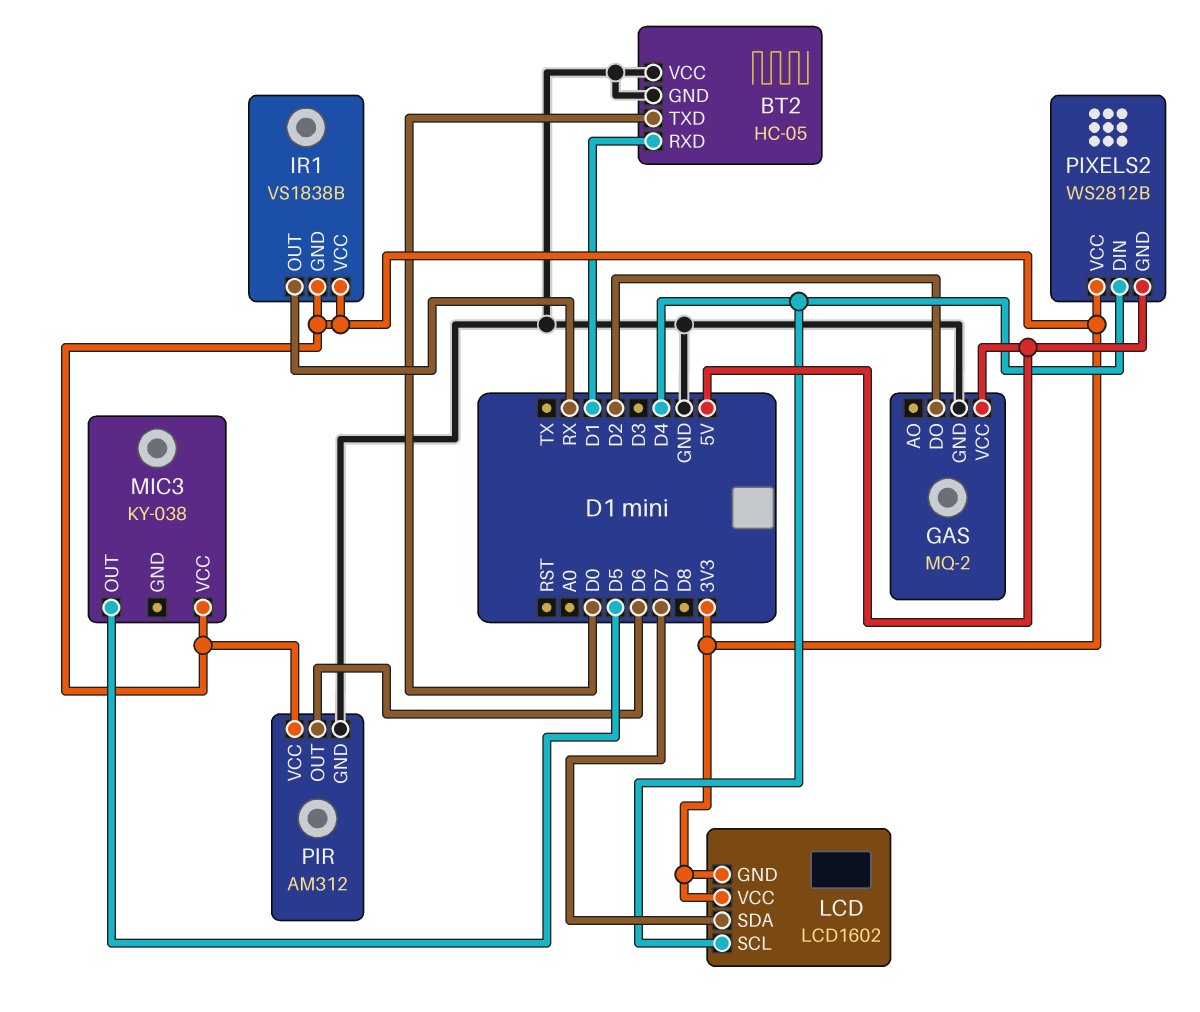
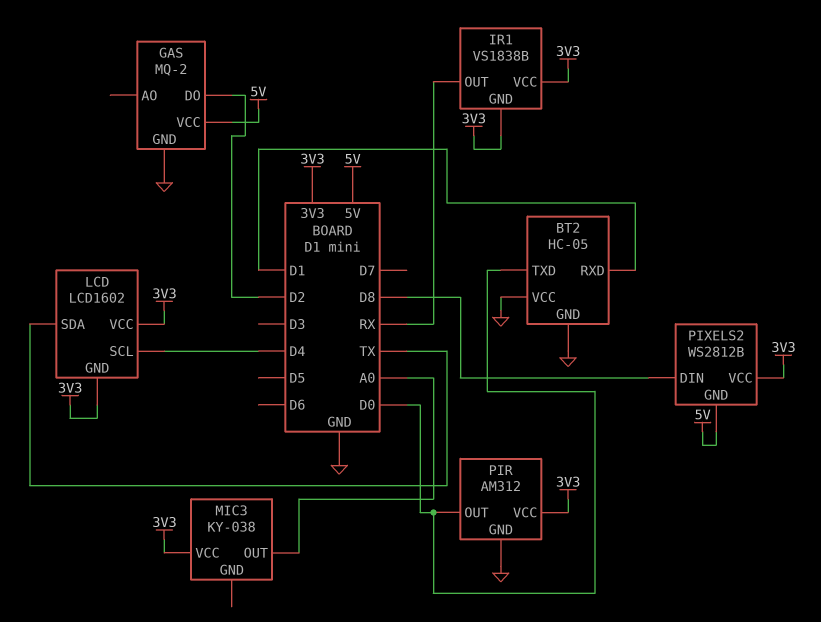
LCD pin SDA: D7 -> TX
MIC3 pin OUT: D5 -> A0
PIR pin OUT: D6 -> D0
PIXELS2 pin DIN: D4 -> D8

